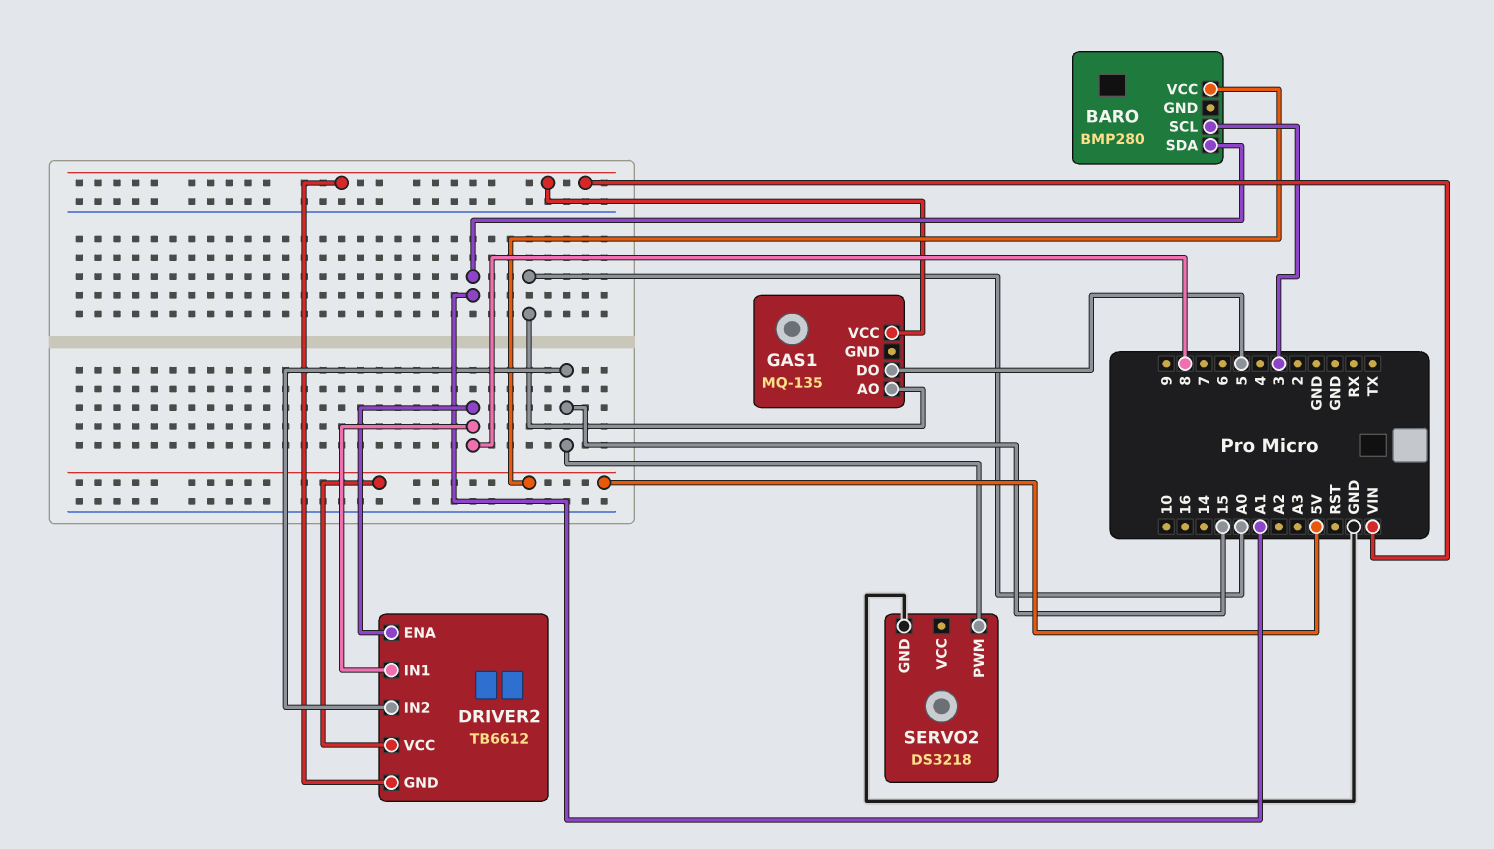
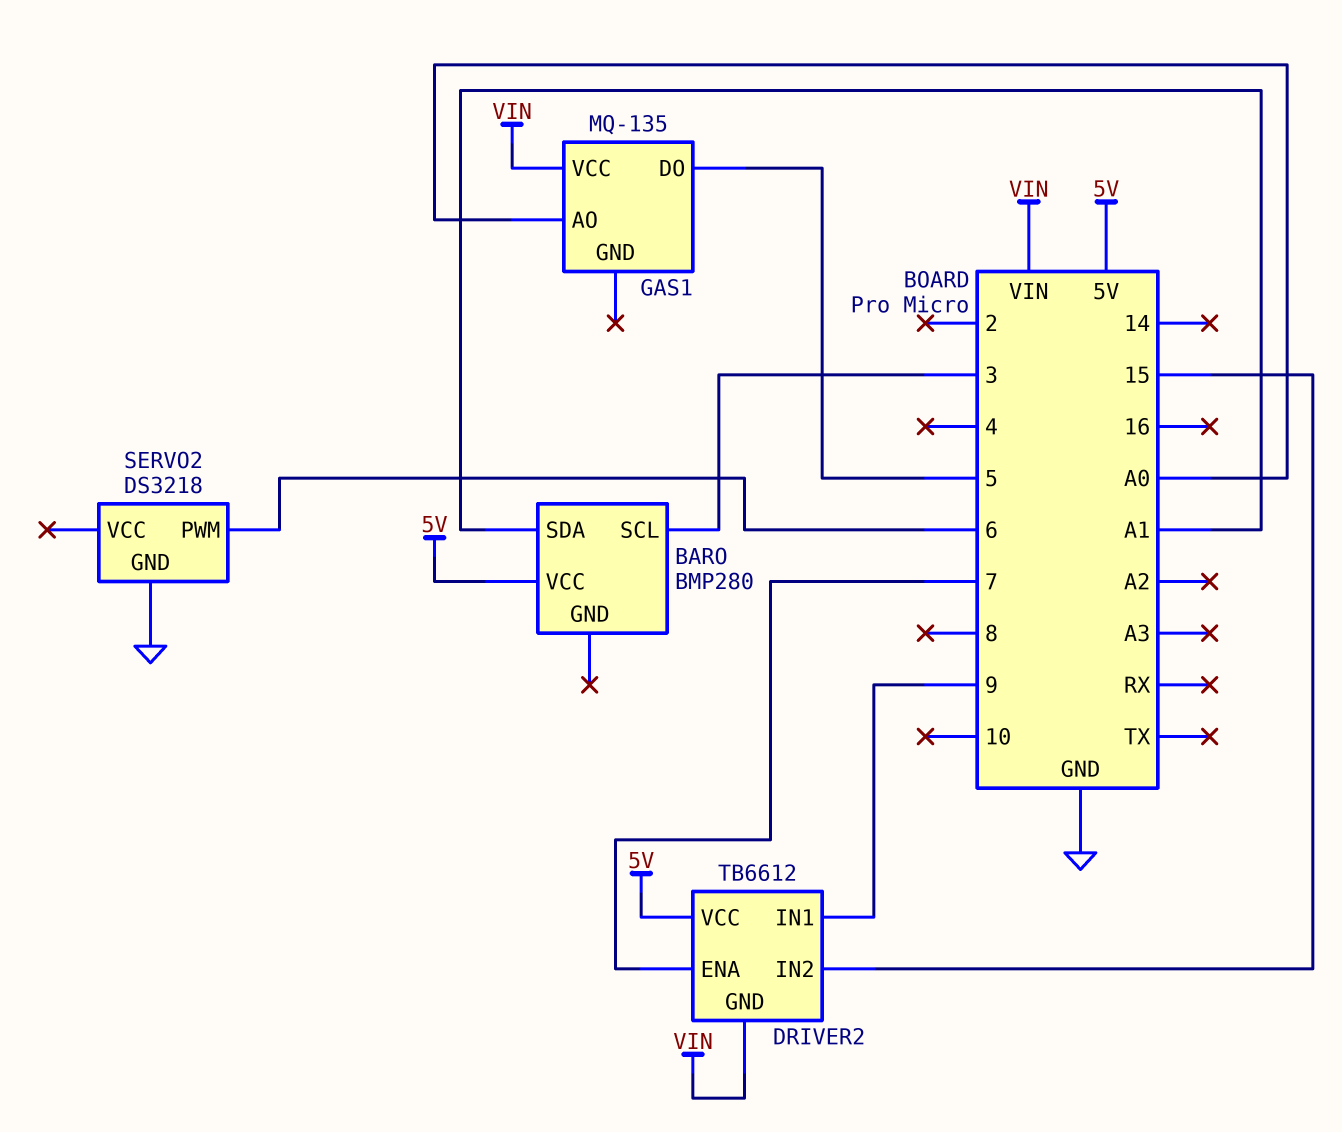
DRIVER2 pin ENA: 8 -> 7
DRIVER2 pin IN1: 8 -> 9
SERVO2 pin PWM: 15 -> 6

